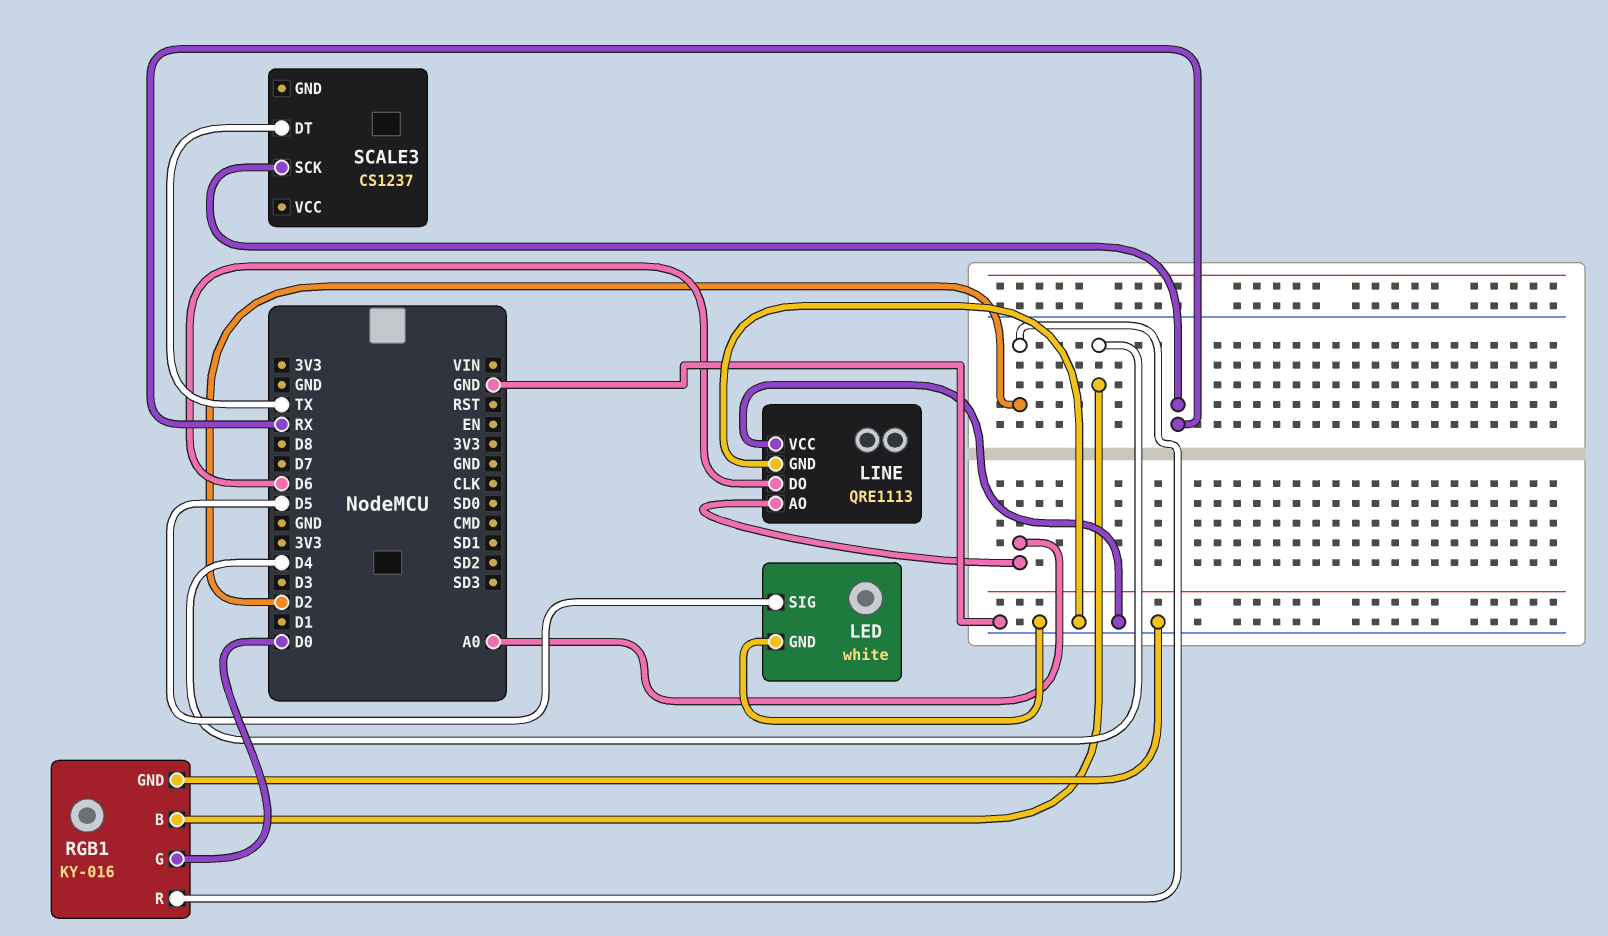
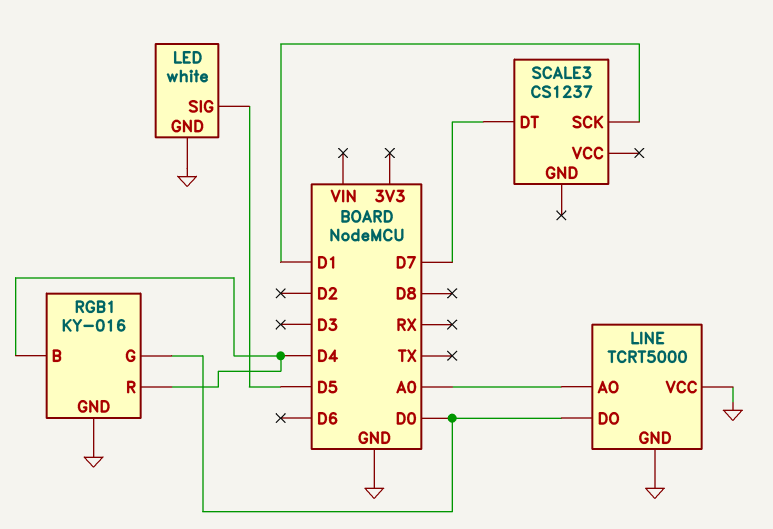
LINE: QRE1113 -> TCRT5000
LINE pin DO: D6 -> D0
RGB1 pin R: D2 -> D4
SCALE3 pin DT: TX -> D7
SCALE3 pin SCK: RX -> D1

